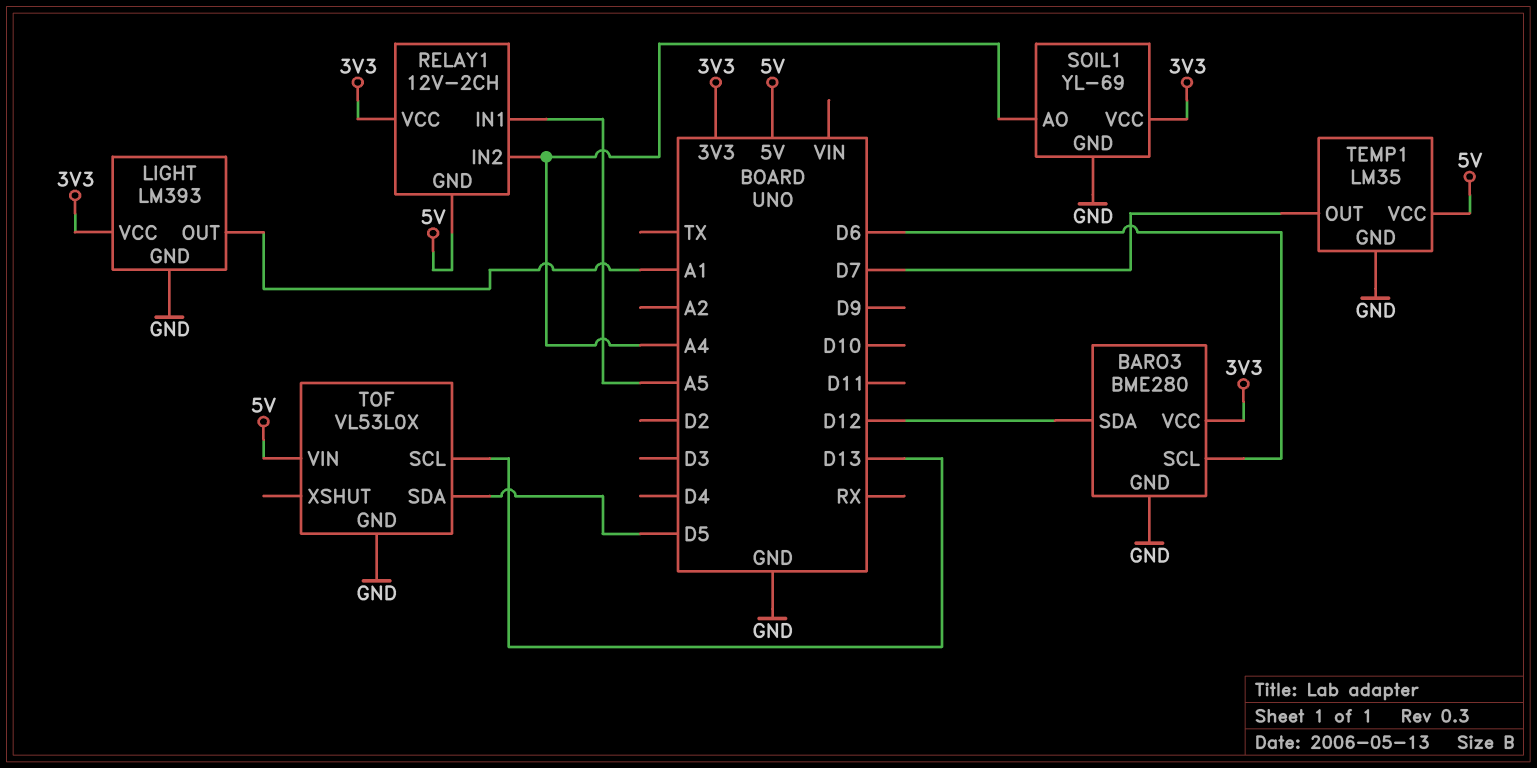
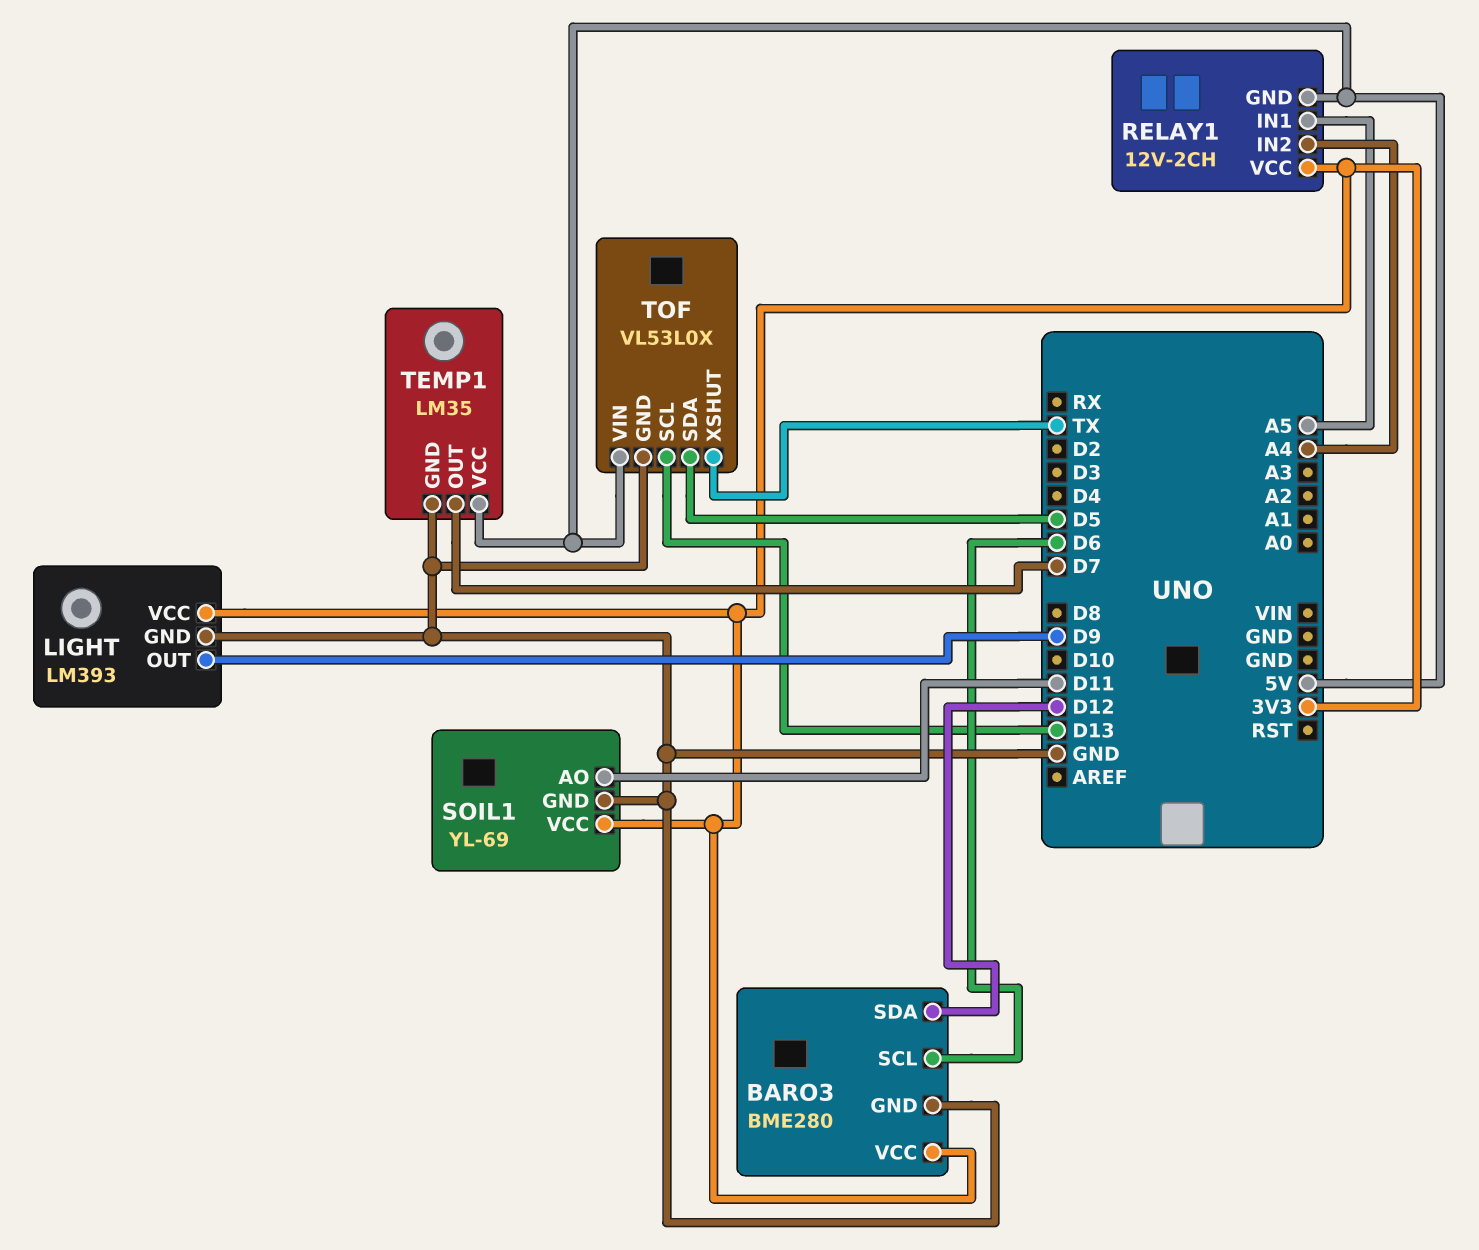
LIGHT pin OUT: A1 -> D9
SOIL1 pin AO: A4 -> D11
TOF pin XSHUT: none -> TX

